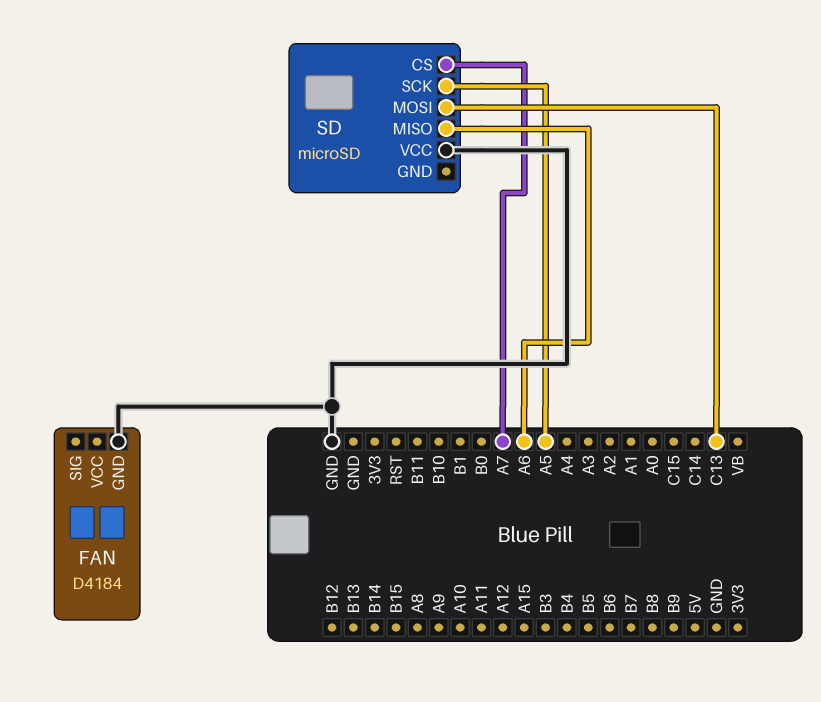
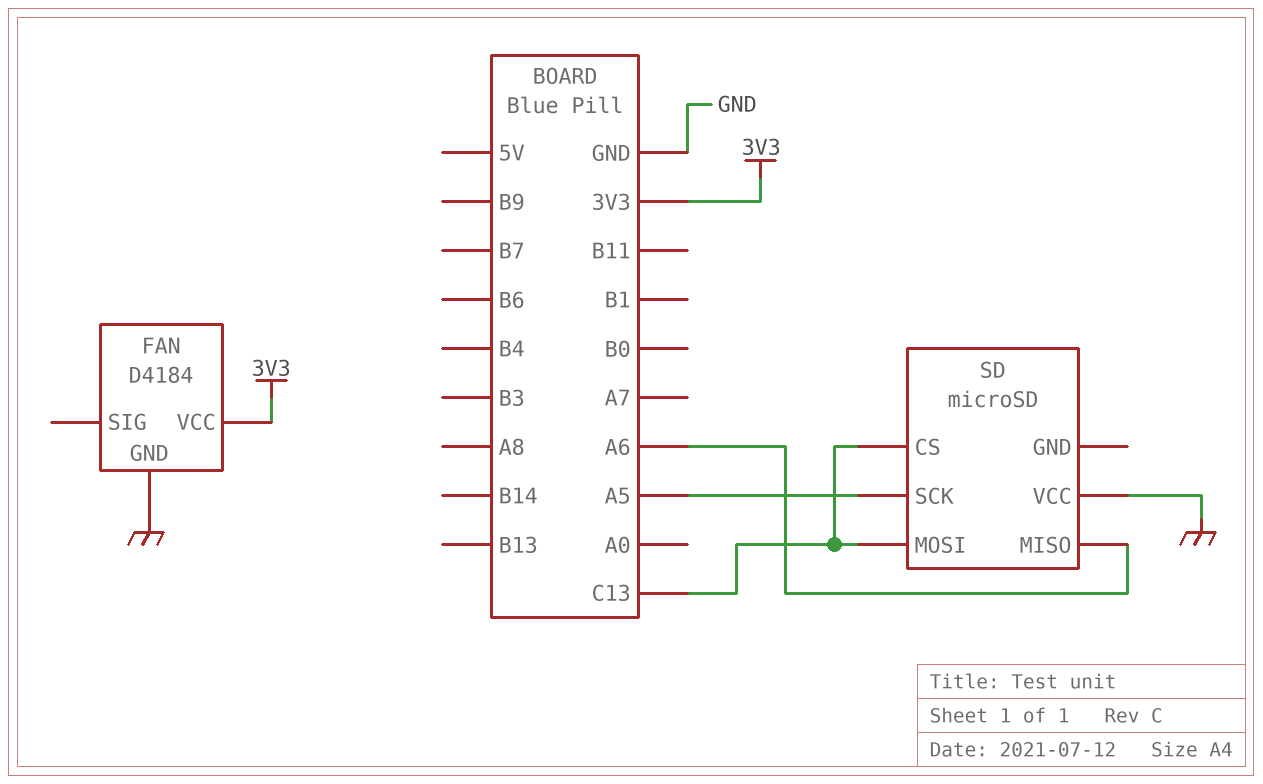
FAN pin VCC: none -> 3V3
SD pin CS: A7 -> C13

